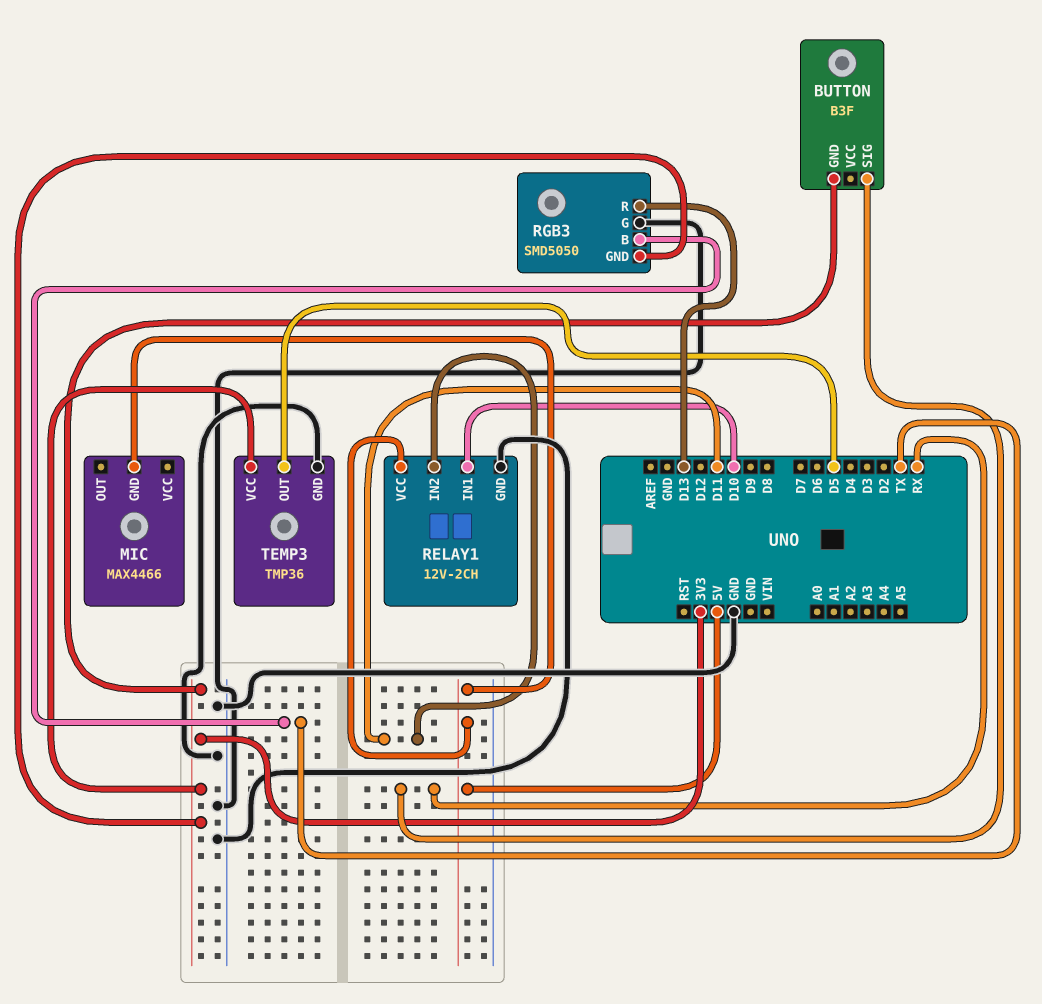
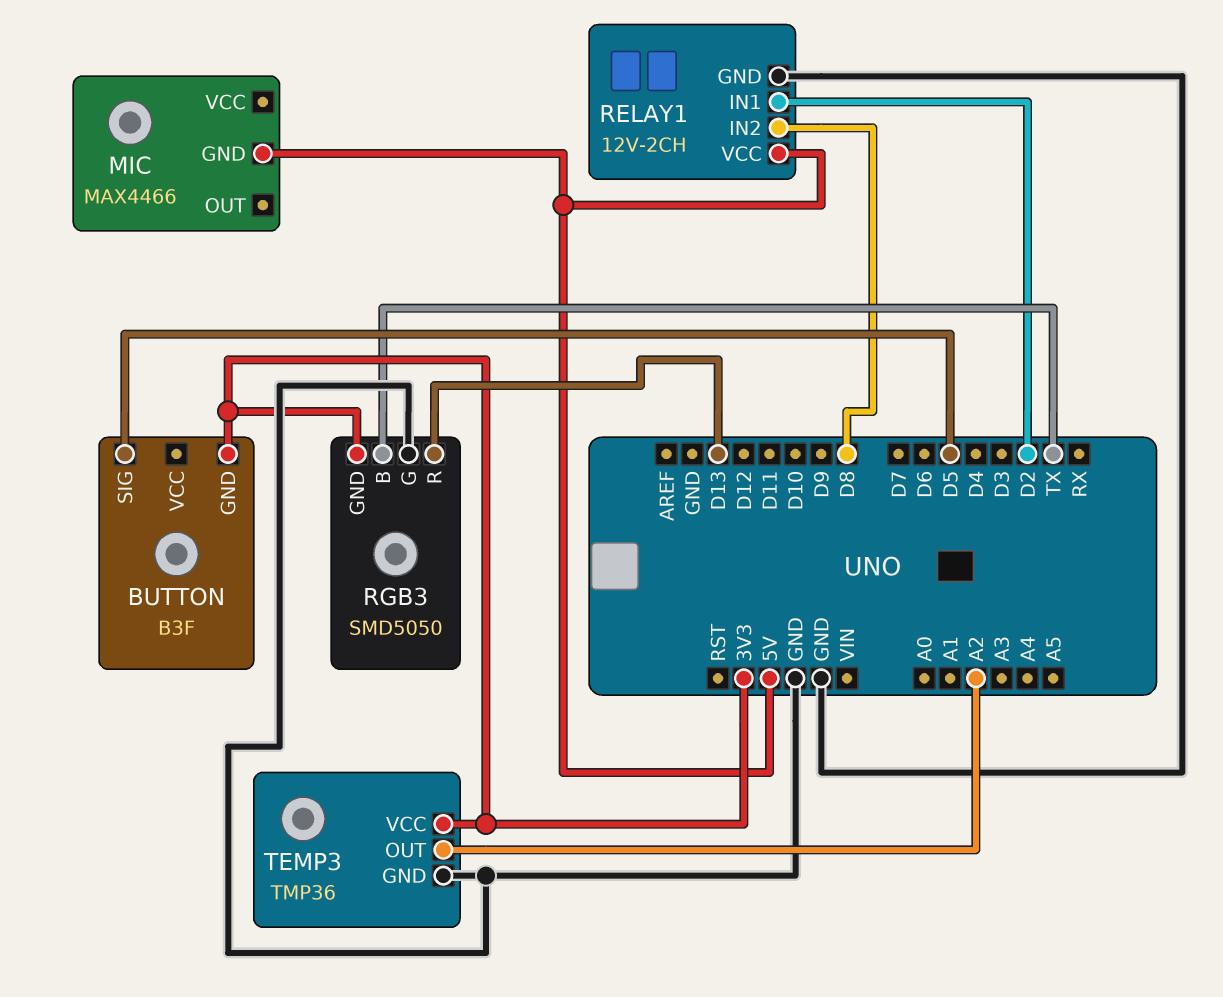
BUTTON pin SIG: RX -> D5
RELAY1 pin IN1: D10 -> D2
RELAY1 pin IN2: D11 -> D8
TEMP3 pin OUT: D5 -> A2

